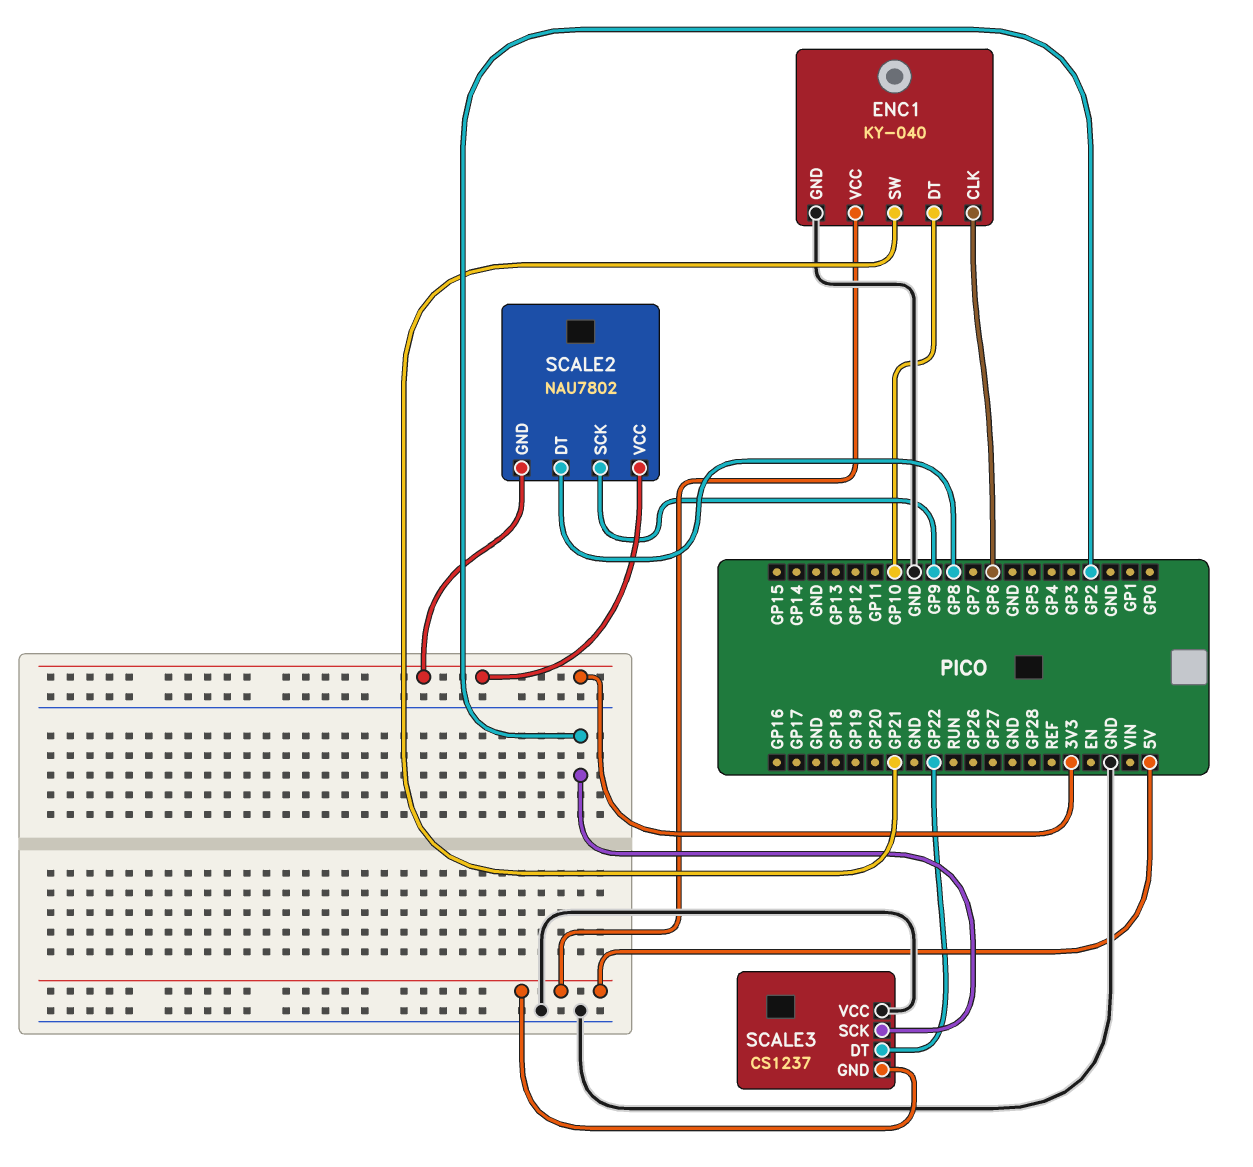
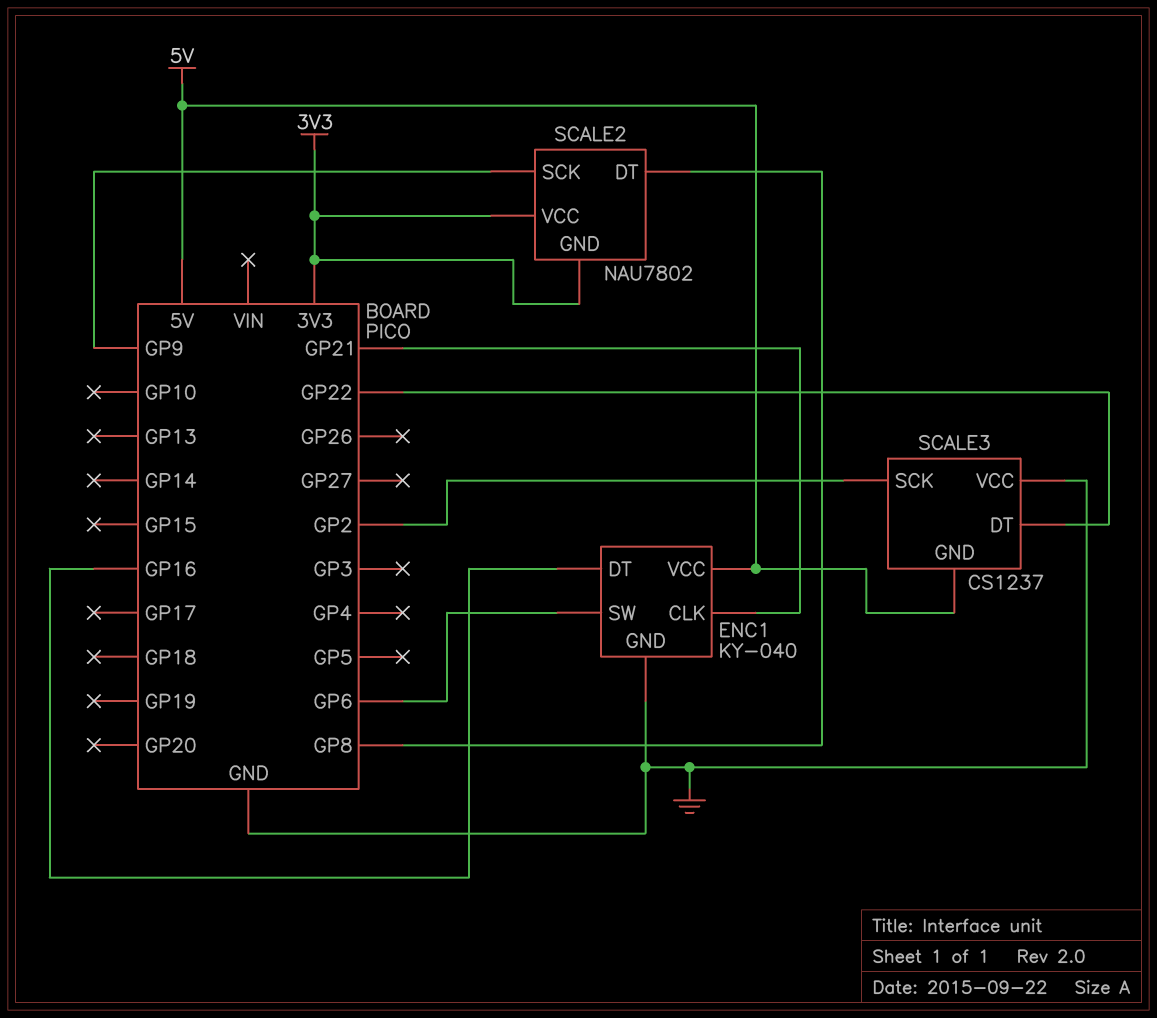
ENC1 pin CLK: GP6 -> GP21
ENC1 pin DT: GP10 -> GP16
ENC1 pin SW: GP21 -> GP6

